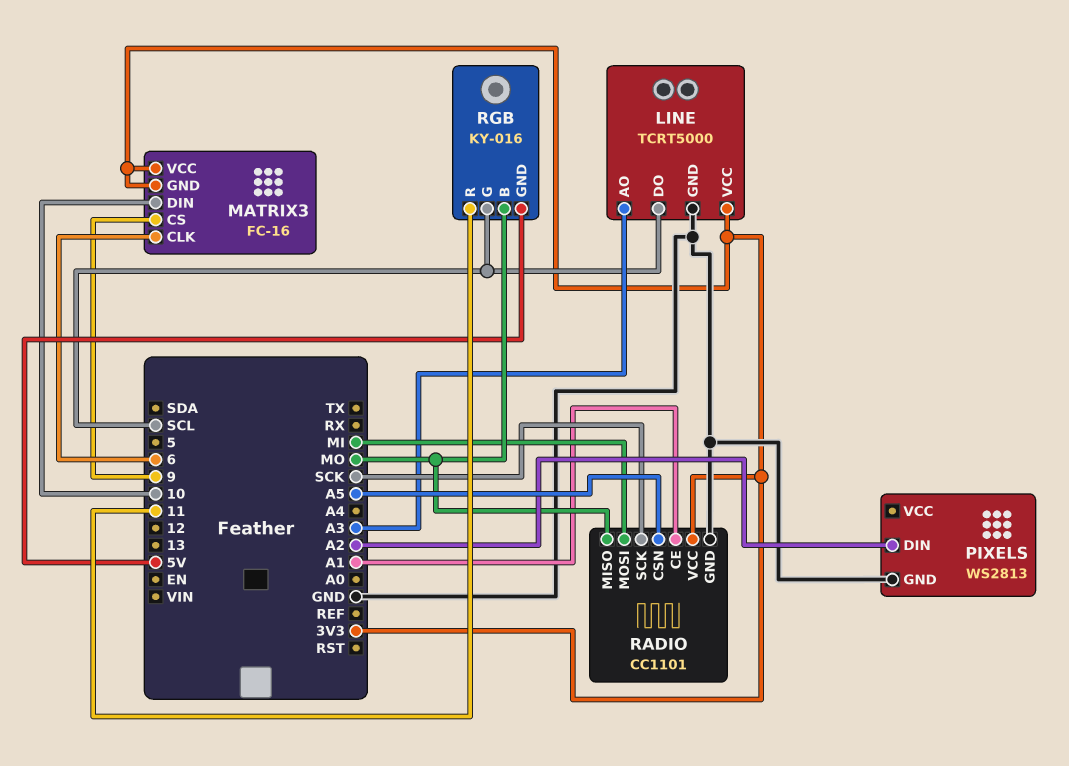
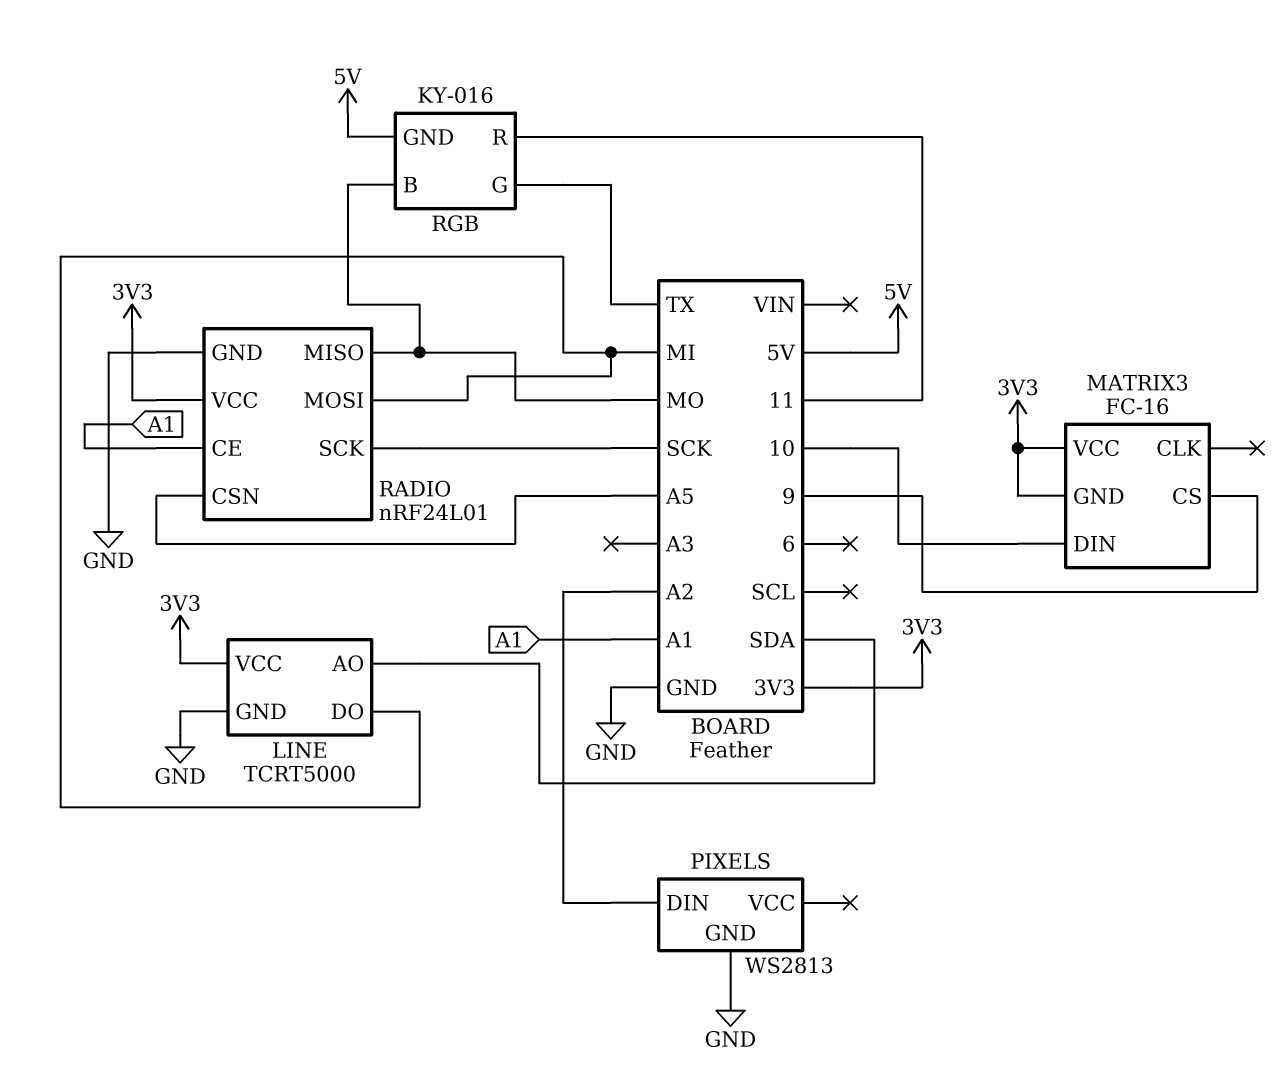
LINE pin AO: A3 -> SDA
LINE pin DO: SCL -> MI
MATRIX3 pin CLK: 6 -> none
RADIO: CC1101 -> nRF24L01
RGB pin G: SCL -> TX

